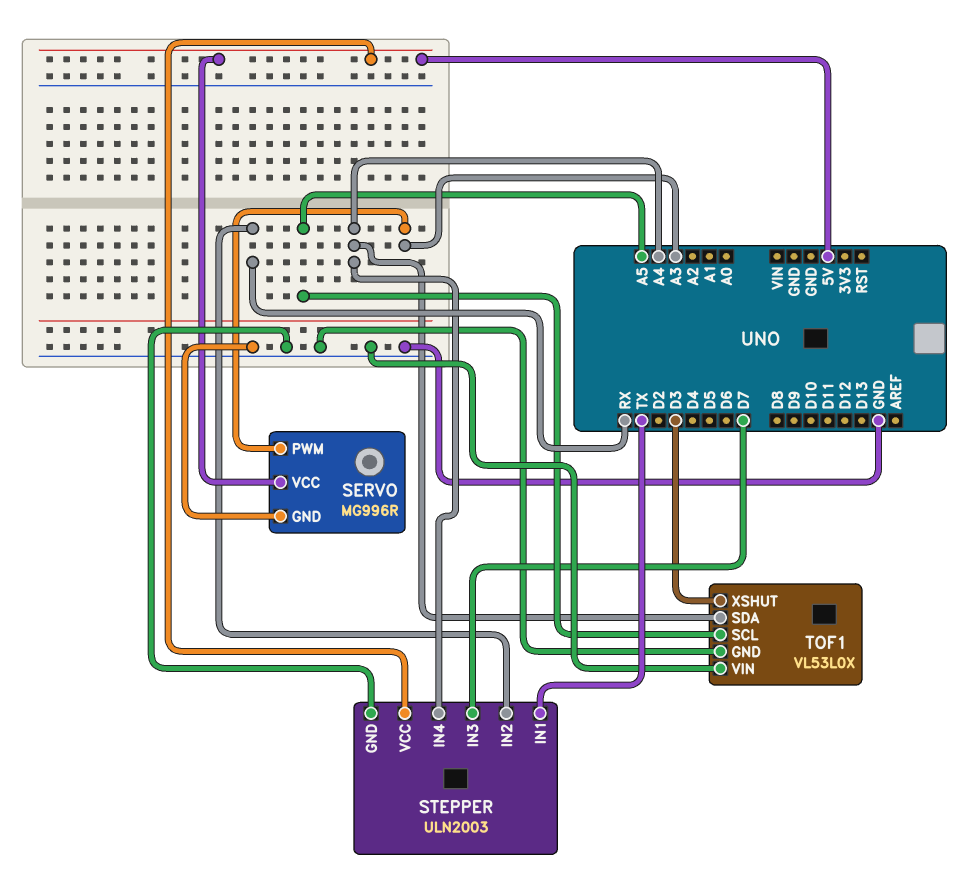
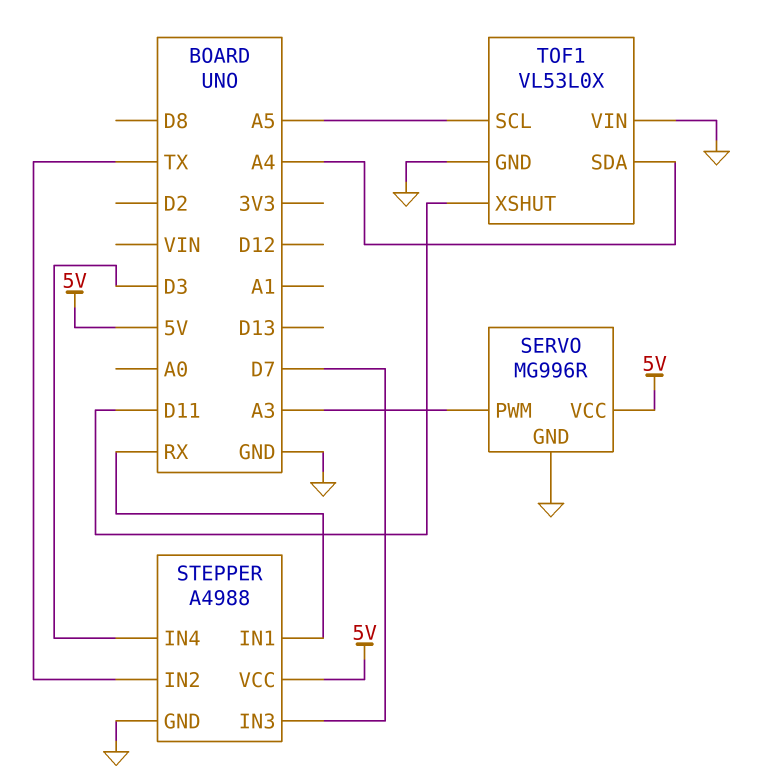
STEPPER: ULN2003 -> A4988
STEPPER pin IN1: TX -> RX
STEPPER pin IN2: RX -> TX
STEPPER pin IN4: A4 -> D3
TOF1 pin XSHUT: D3 -> D11

